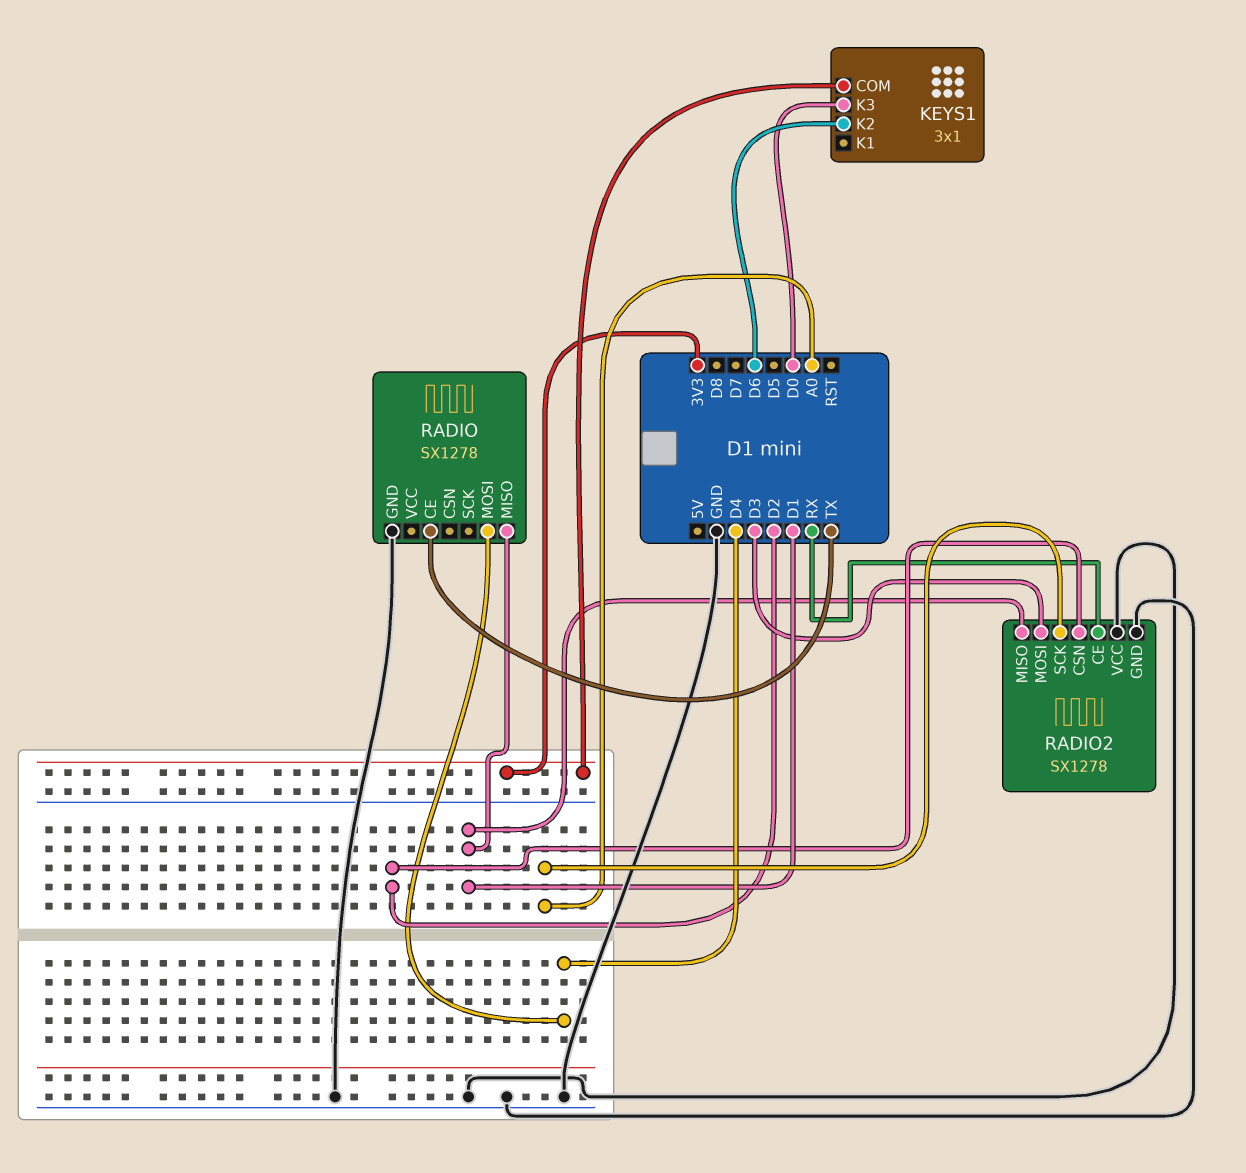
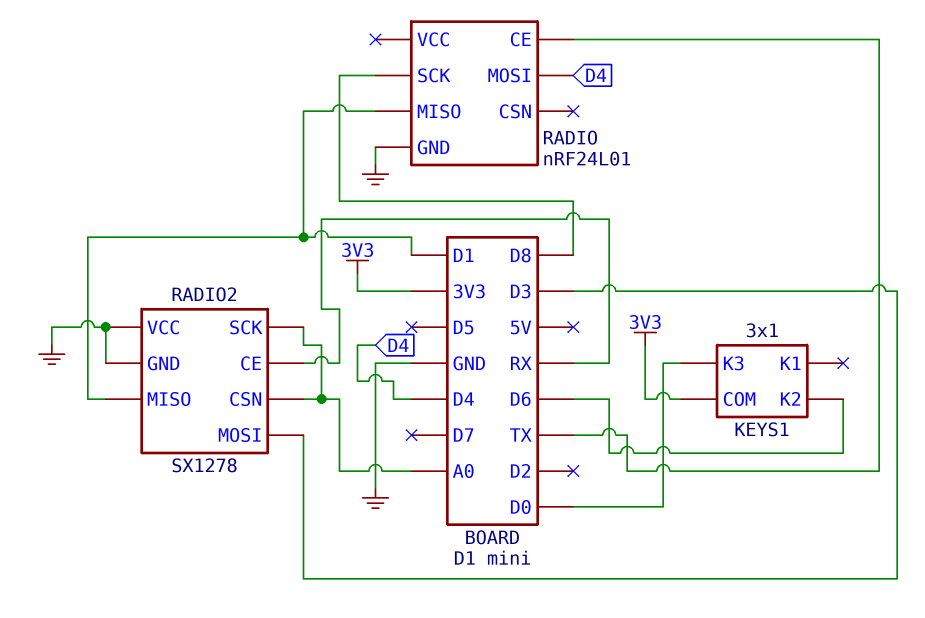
RADIO: SX1278 -> nRF24L01
RADIO pin SCK: none -> D8
RADIO2 pin CSN: D2 -> A0

